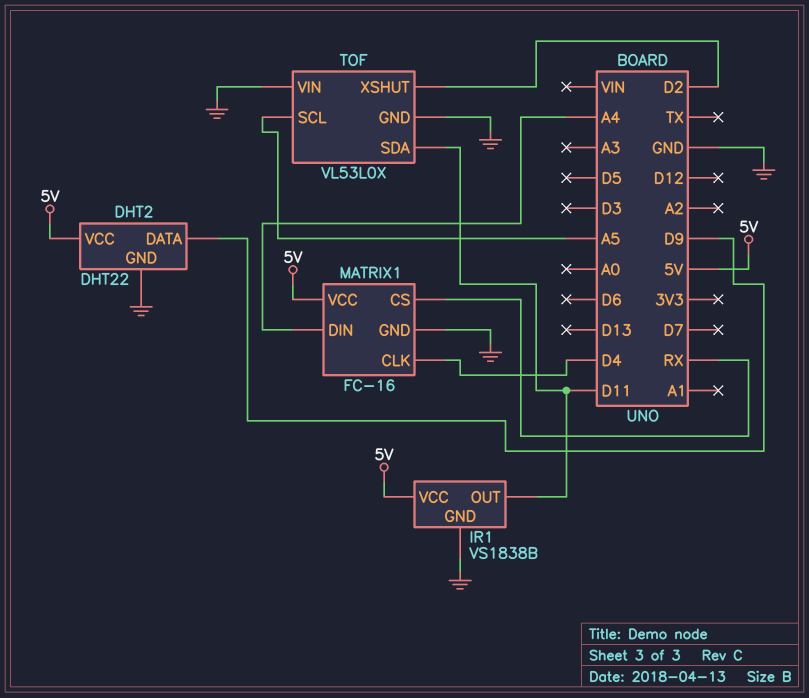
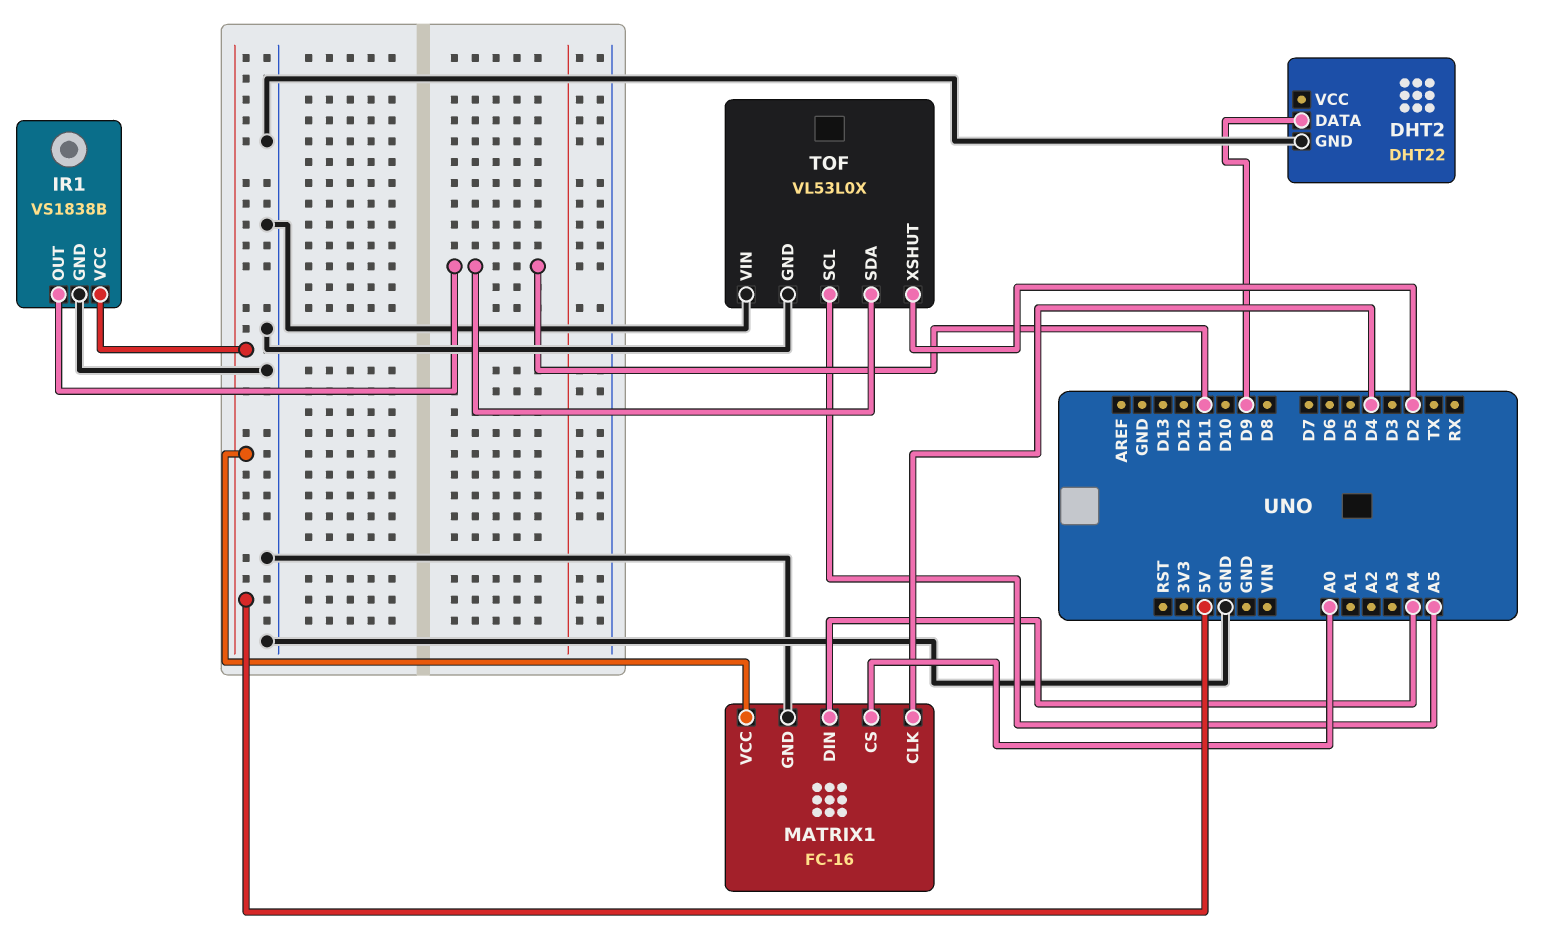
DHT2 pin VCC: 5V -> none
MATRIX1 pin CS: RX -> A0

